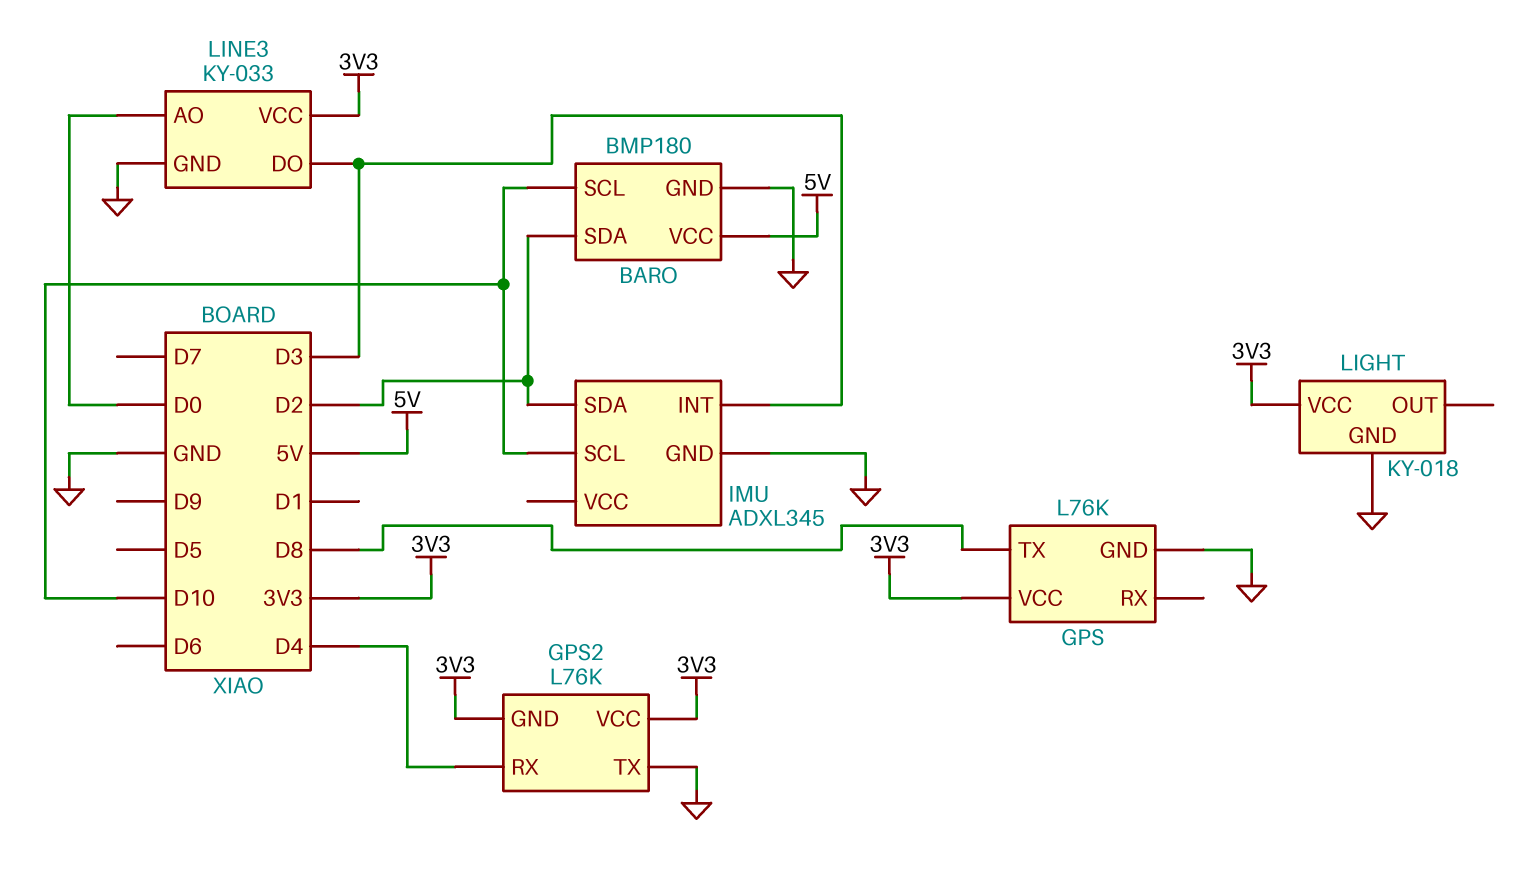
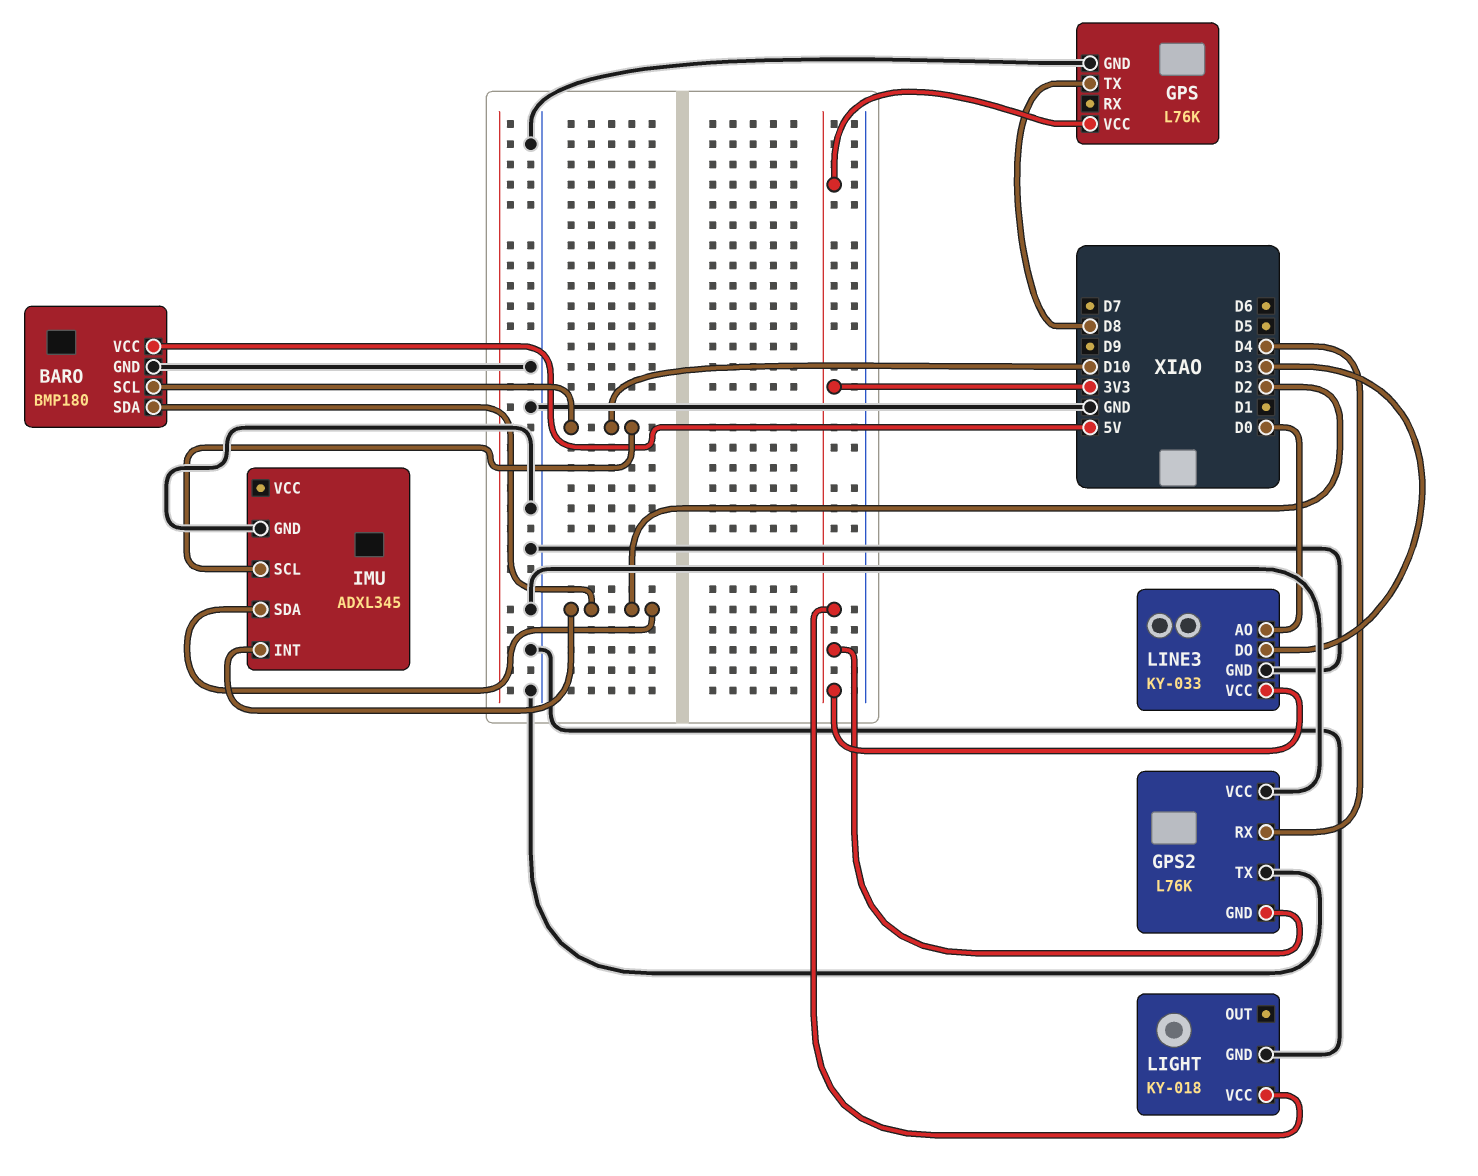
GPS2 pin VCC: 3V3 -> GND
IMU pin INT: D3 -> D2

